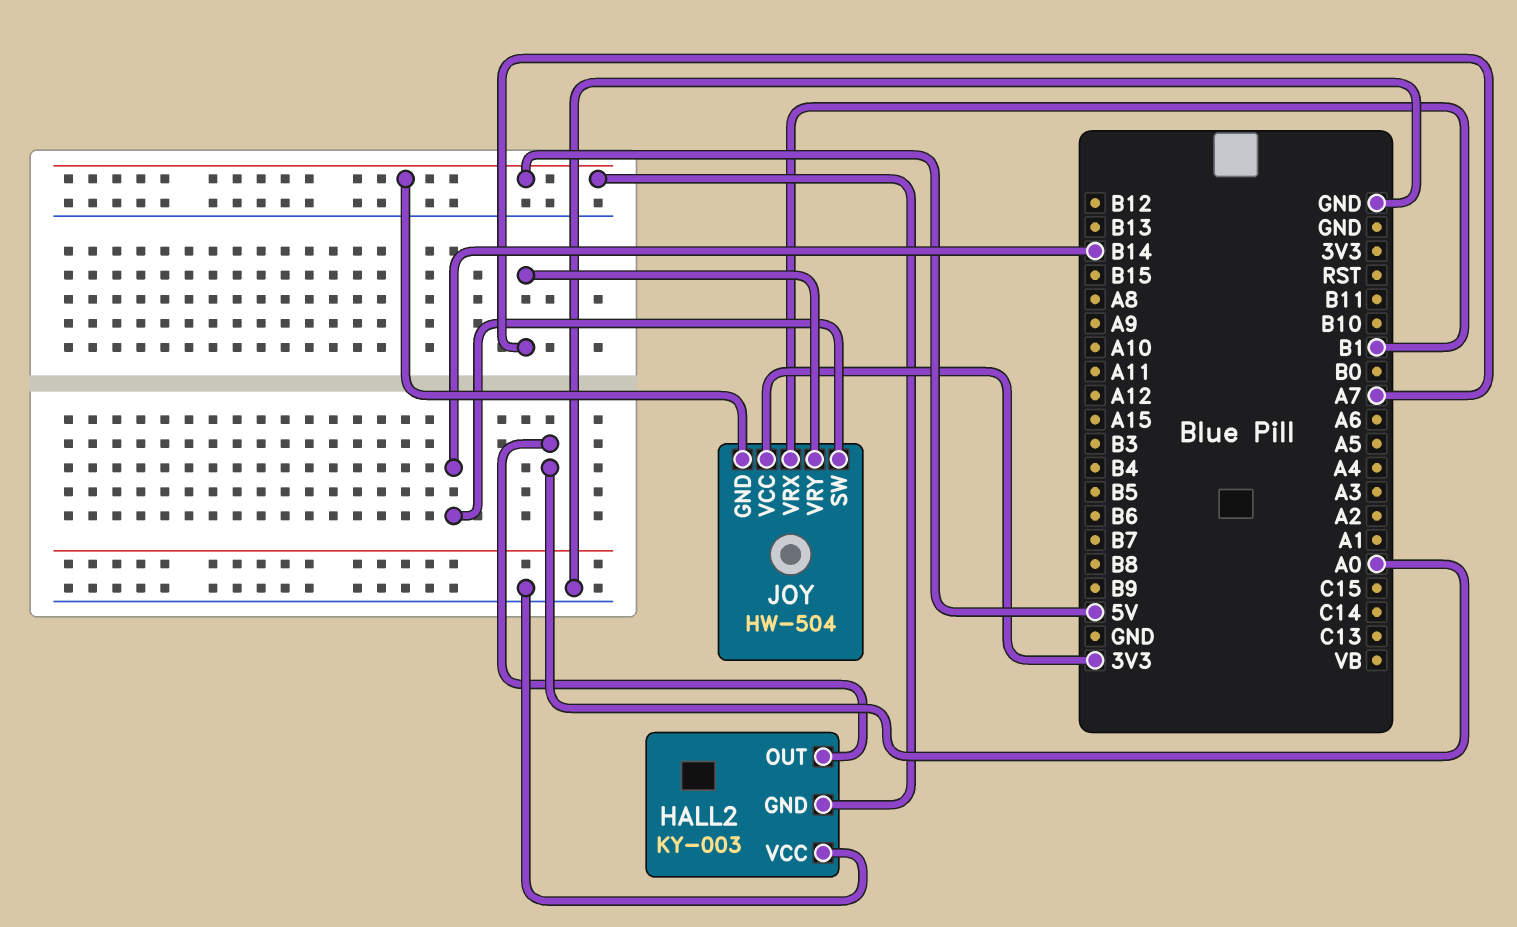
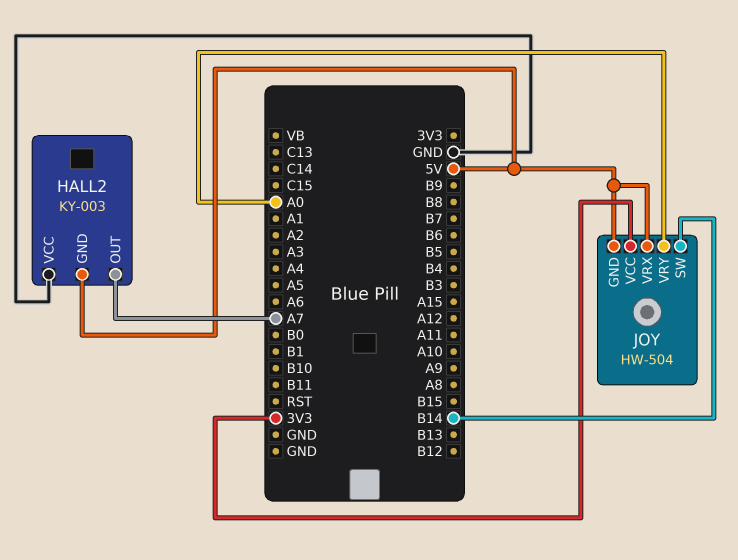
HALL2 pin OUT: A0 -> A7
JOY pin VRX: B1 -> 5V
JOY pin VRY: A7 -> A0

